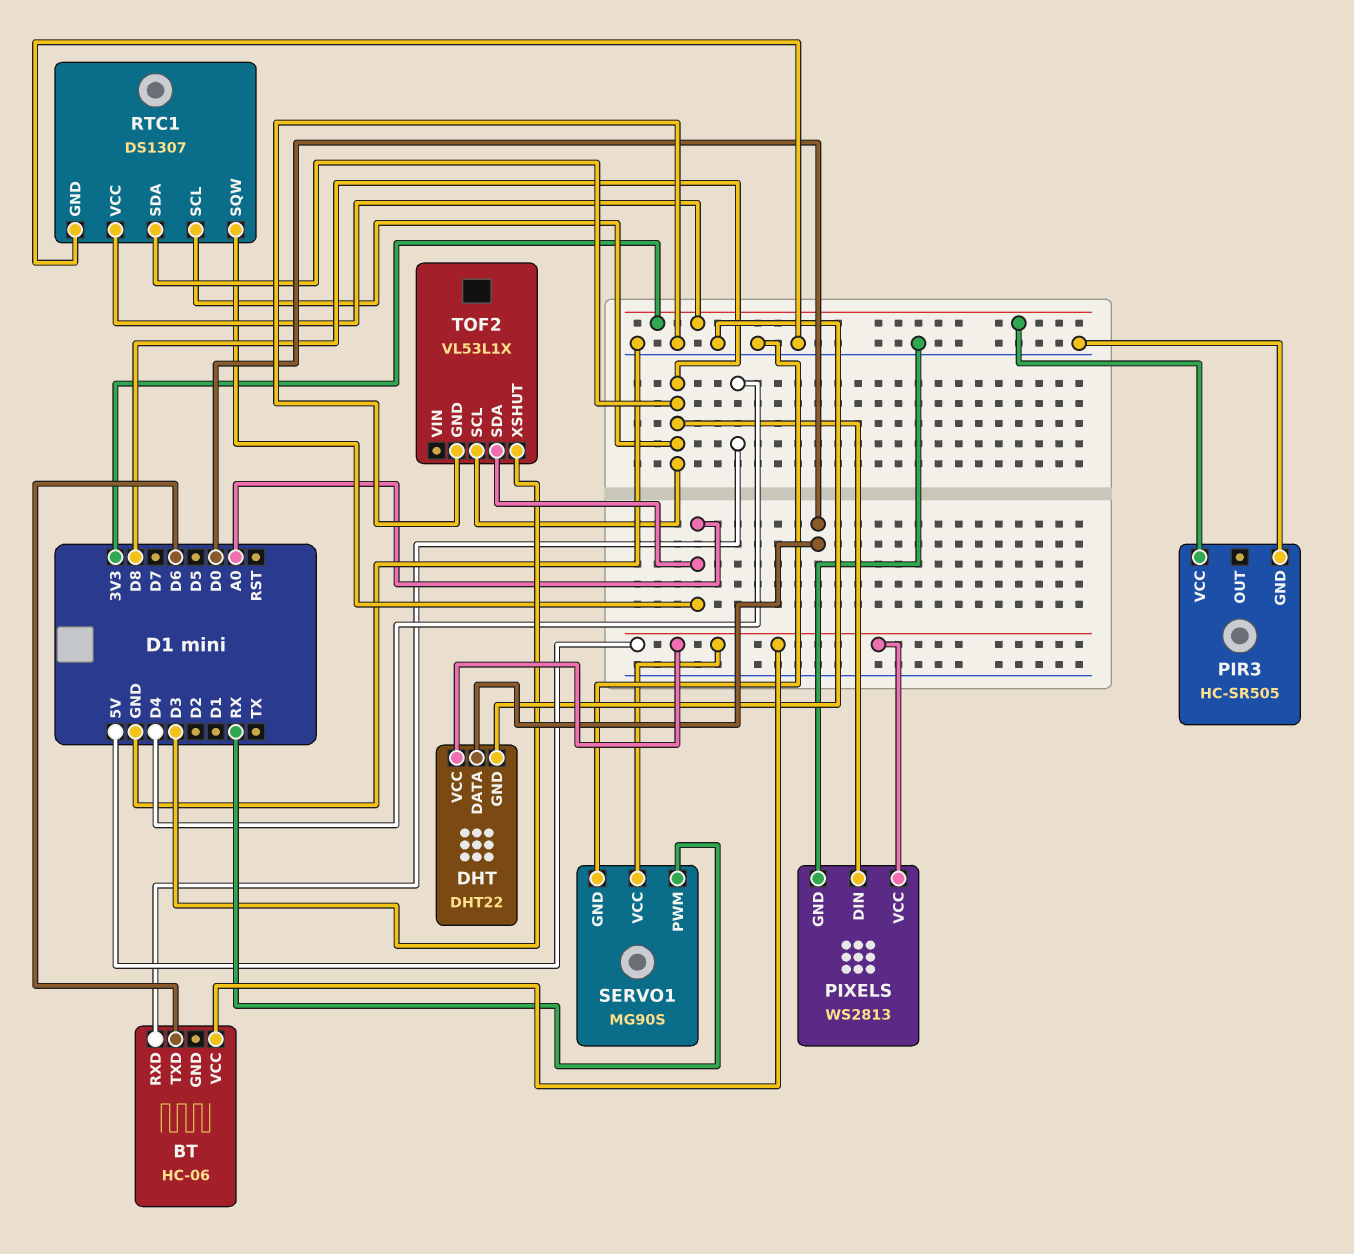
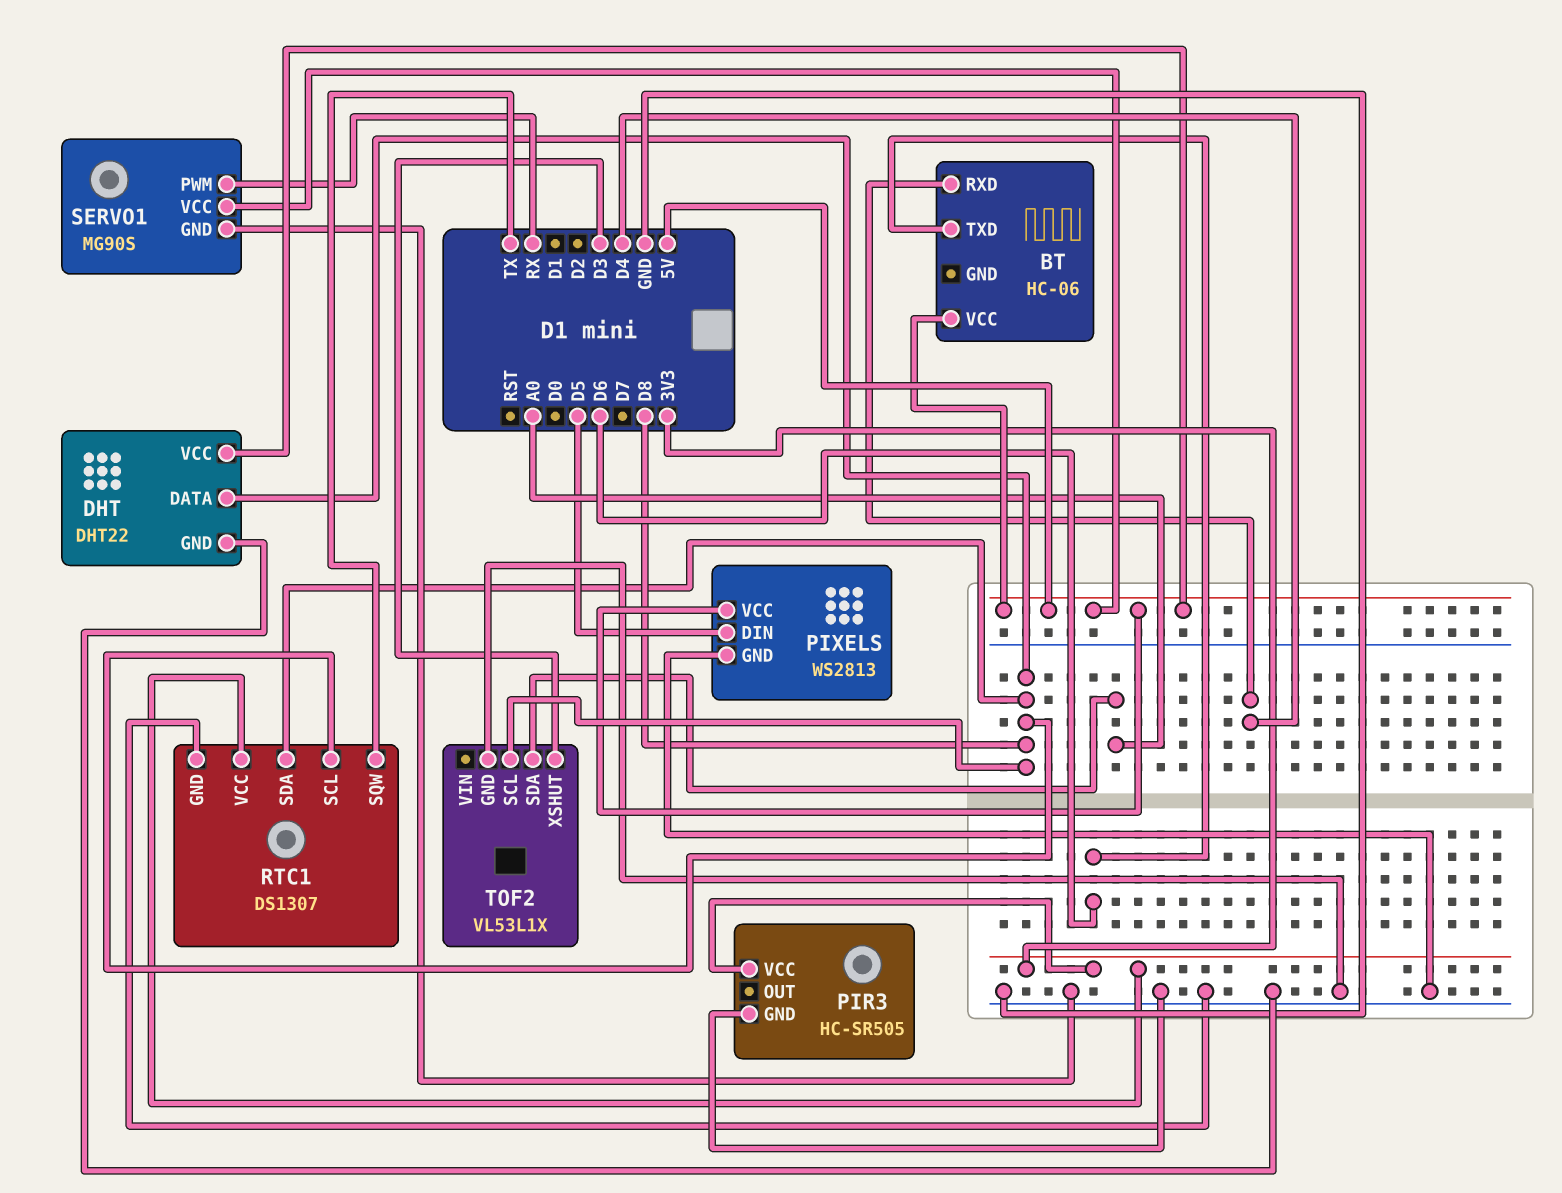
DHT pin DATA: D0 -> D8
PIXELS pin DIN: D8 -> D5
RTC1 pin SQW: A0 -> TX

